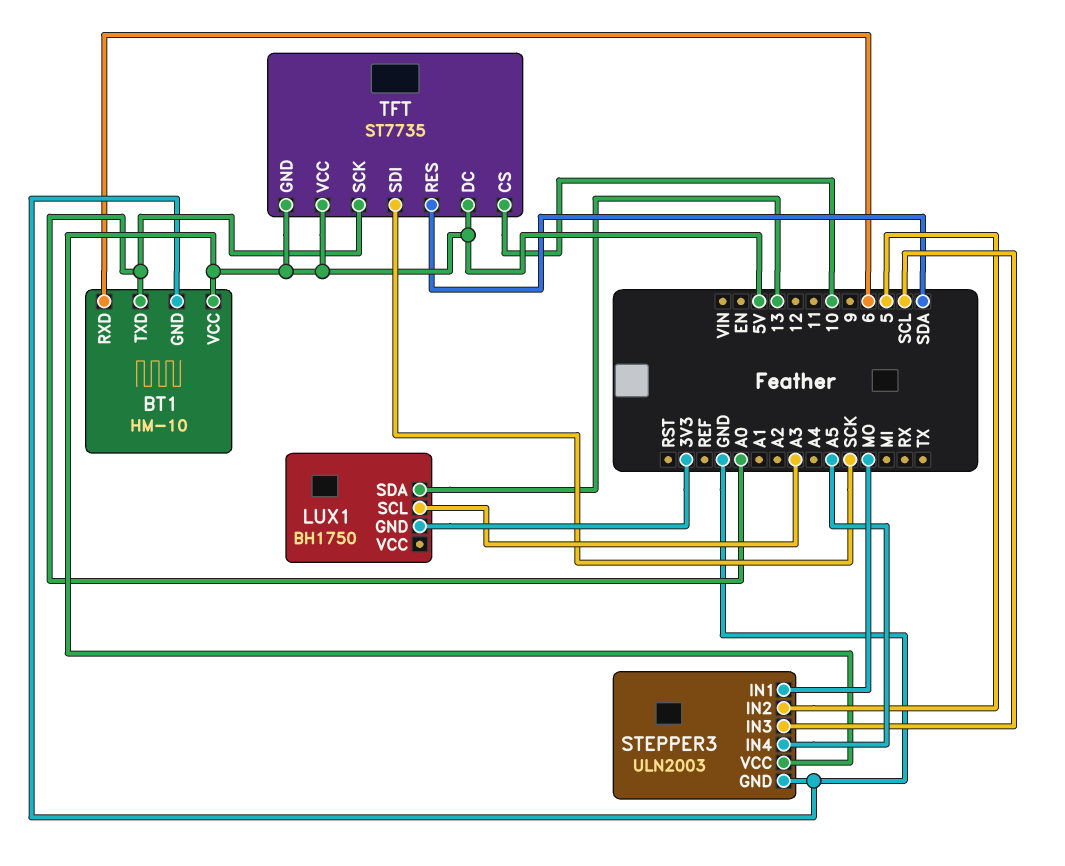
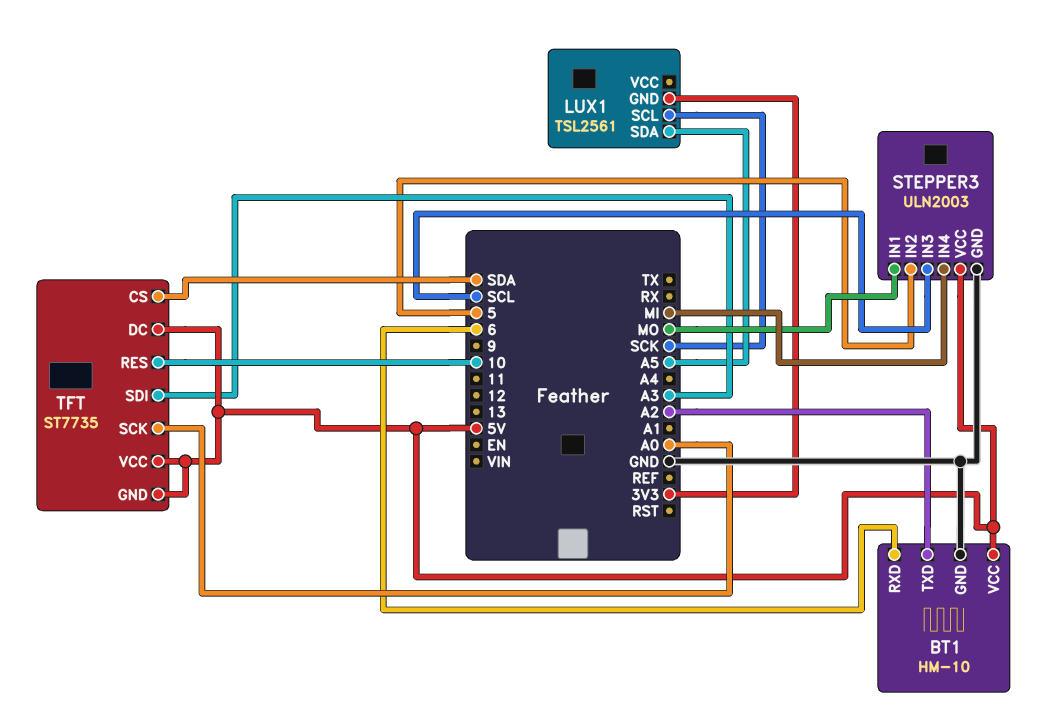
BT1 pin TXD: A0 -> A2
LUX1: BH1750 -> TSL2561
LUX1 pin SCL: A3 -> SCK
LUX1 pin SDA: 13 -> A5
STEPPER3 pin IN4: A5 -> MI
TFT pin CS: 10 -> SDA
TFT pin RES: SDA -> 10
TFT pin SDI: SCK -> A3

